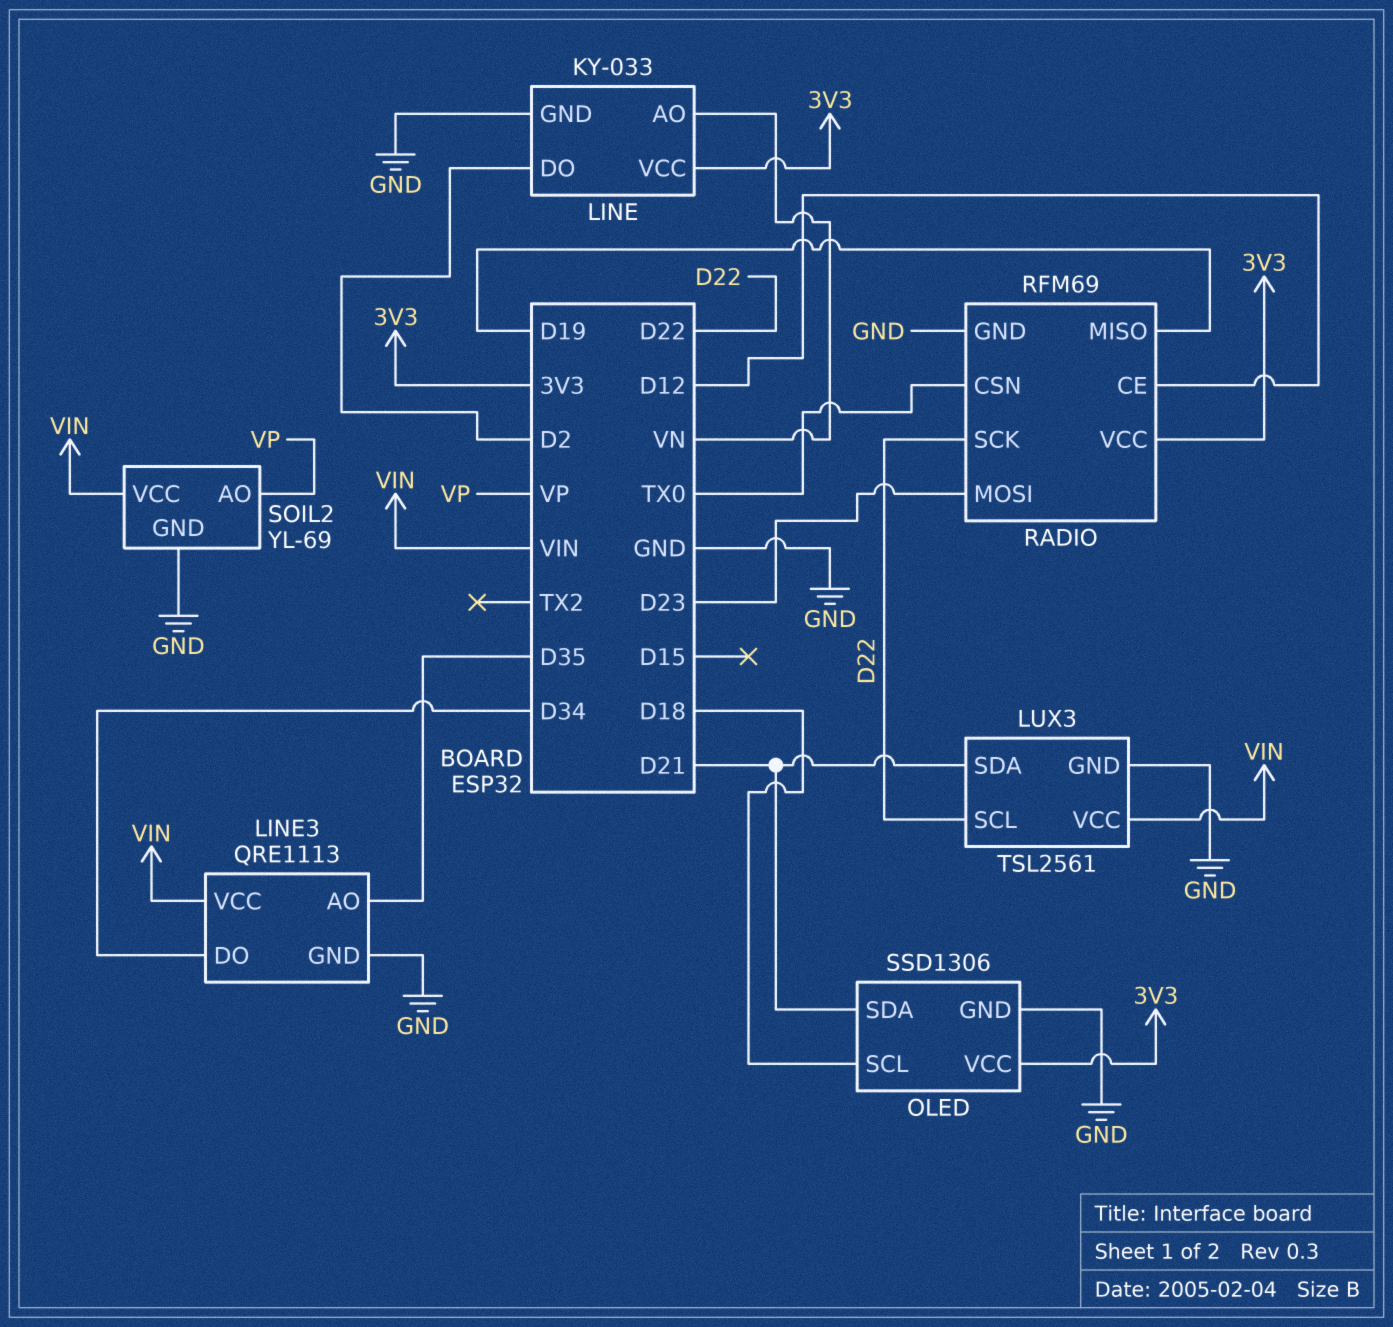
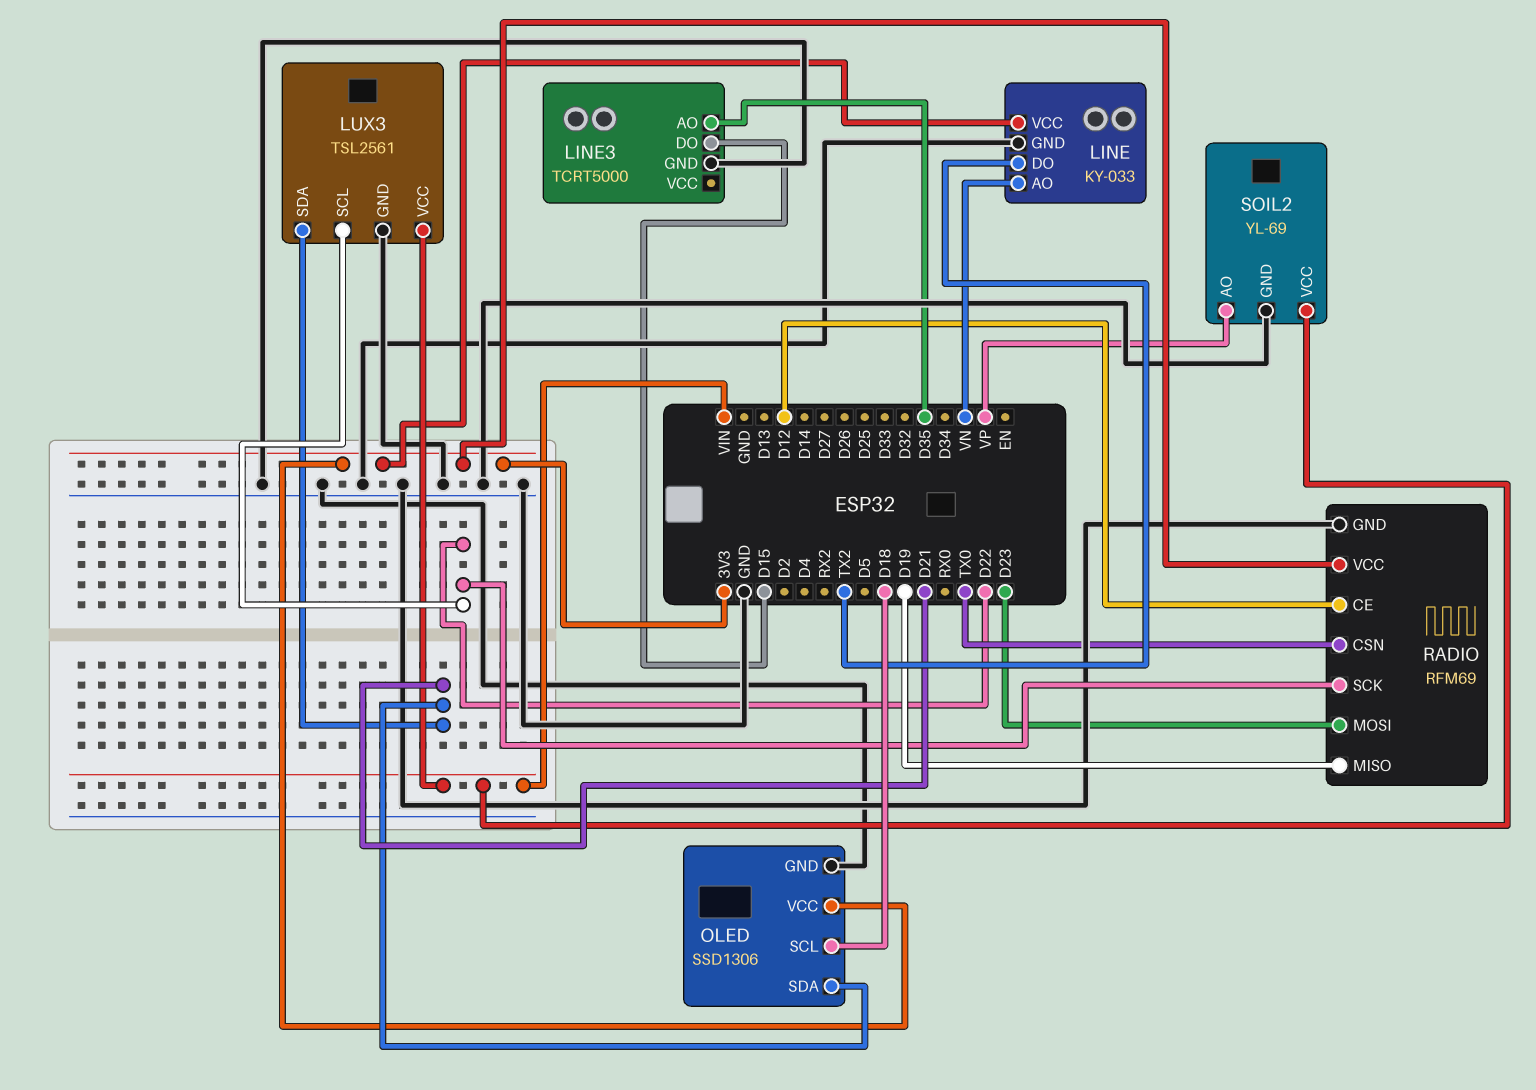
LINE pin DO: D2 -> TX2
LINE3: QRE1113 -> TCRT5000
LINE3 pin DO: D34 -> D15
LINE3 pin VCC: VIN -> none

